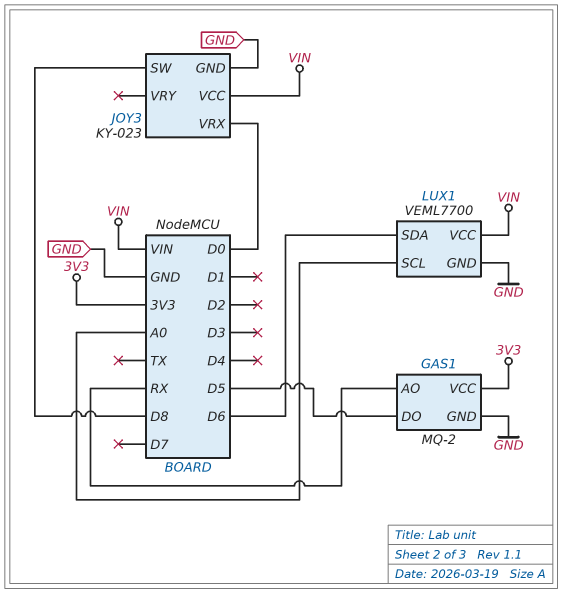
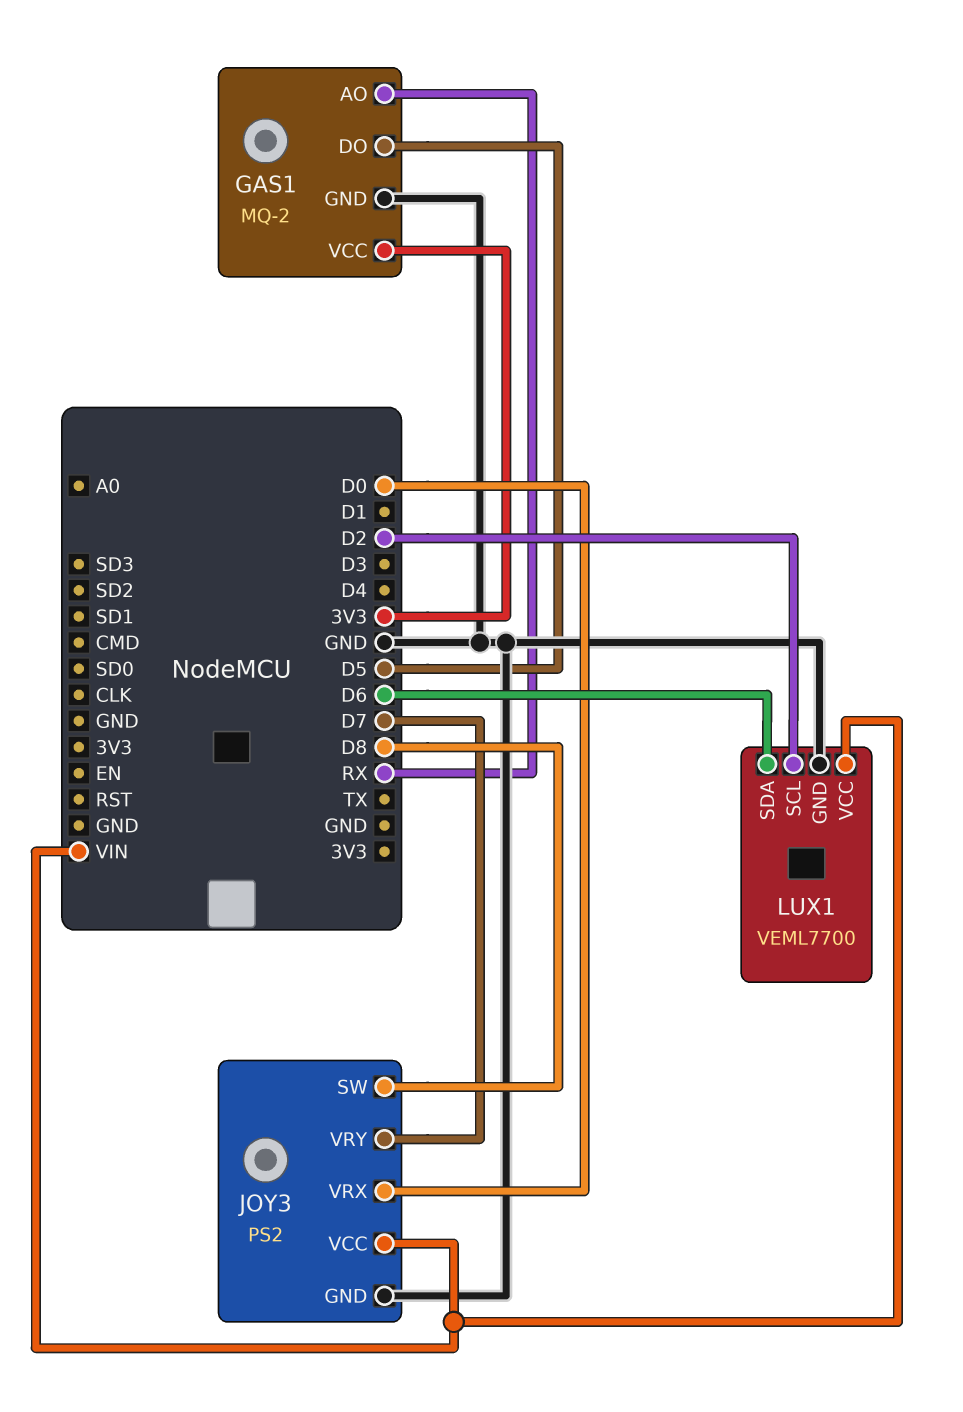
JOY3: KY-023 -> PS2
JOY3 pin VRY: none -> D7
LUX1 pin SCL: A0 -> D2

